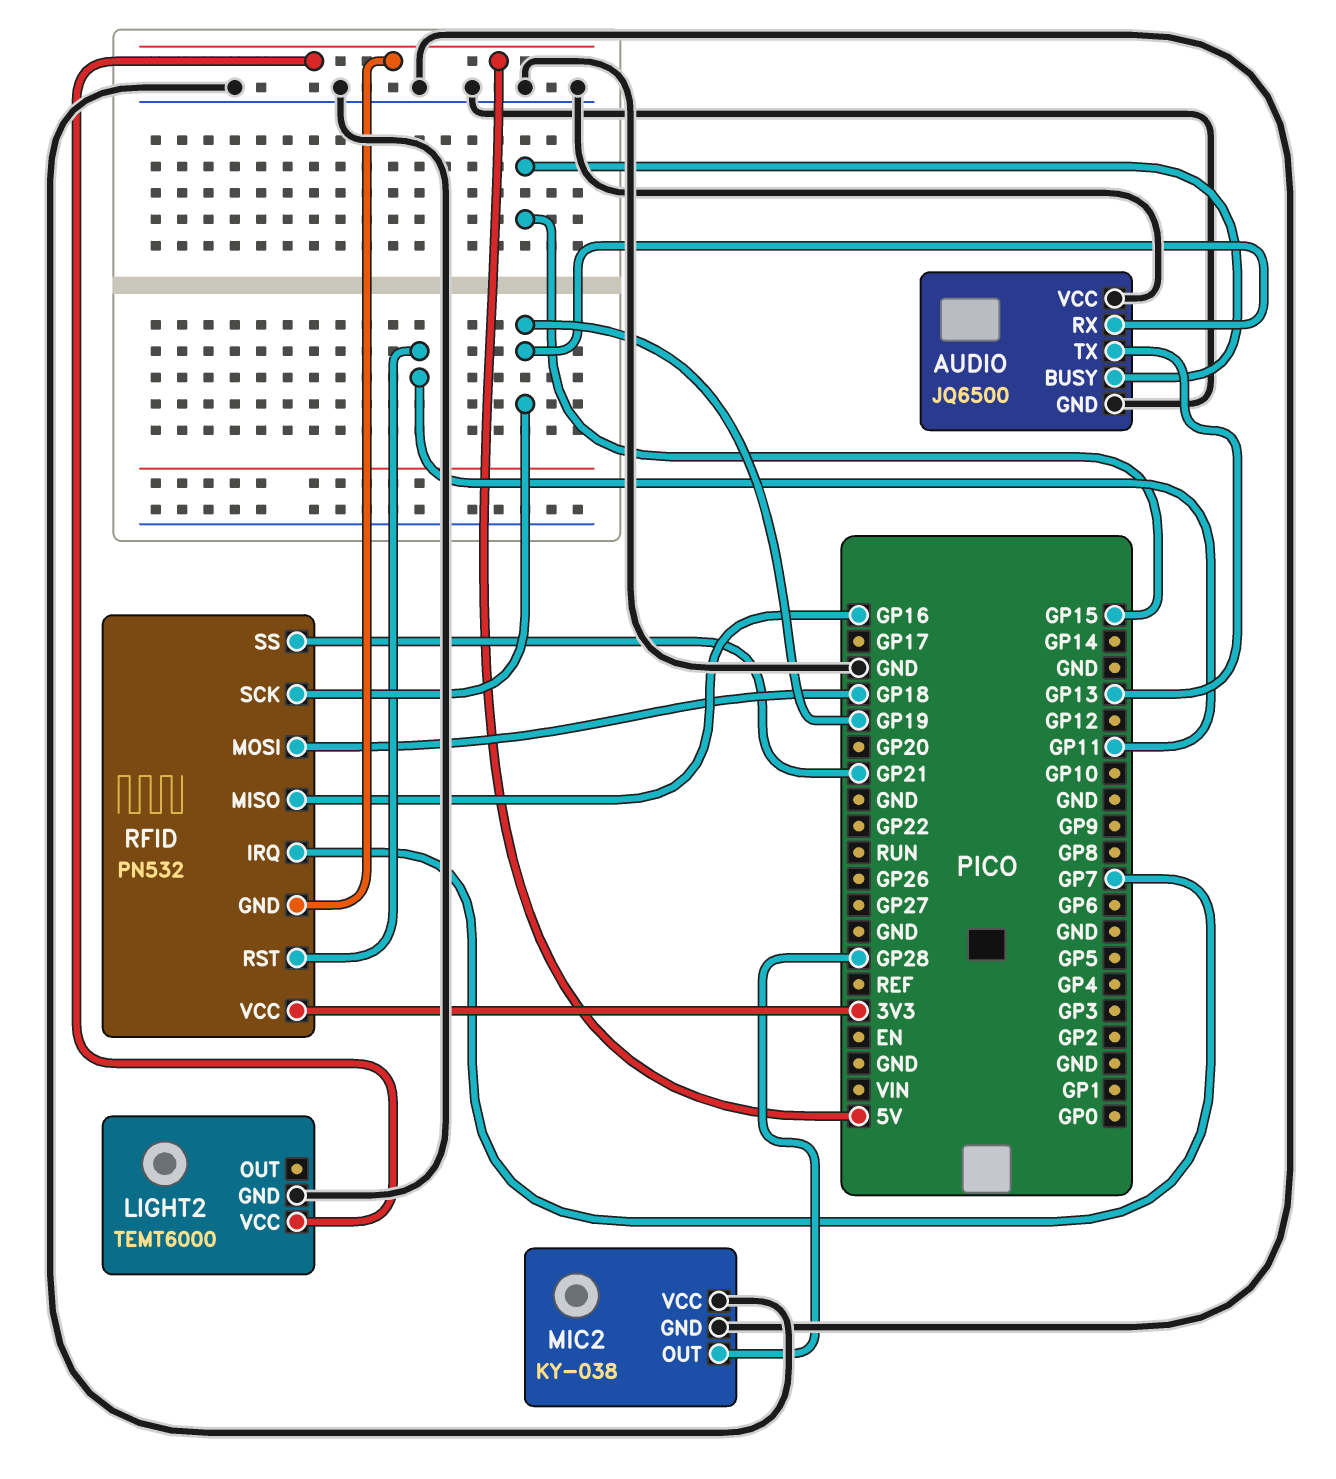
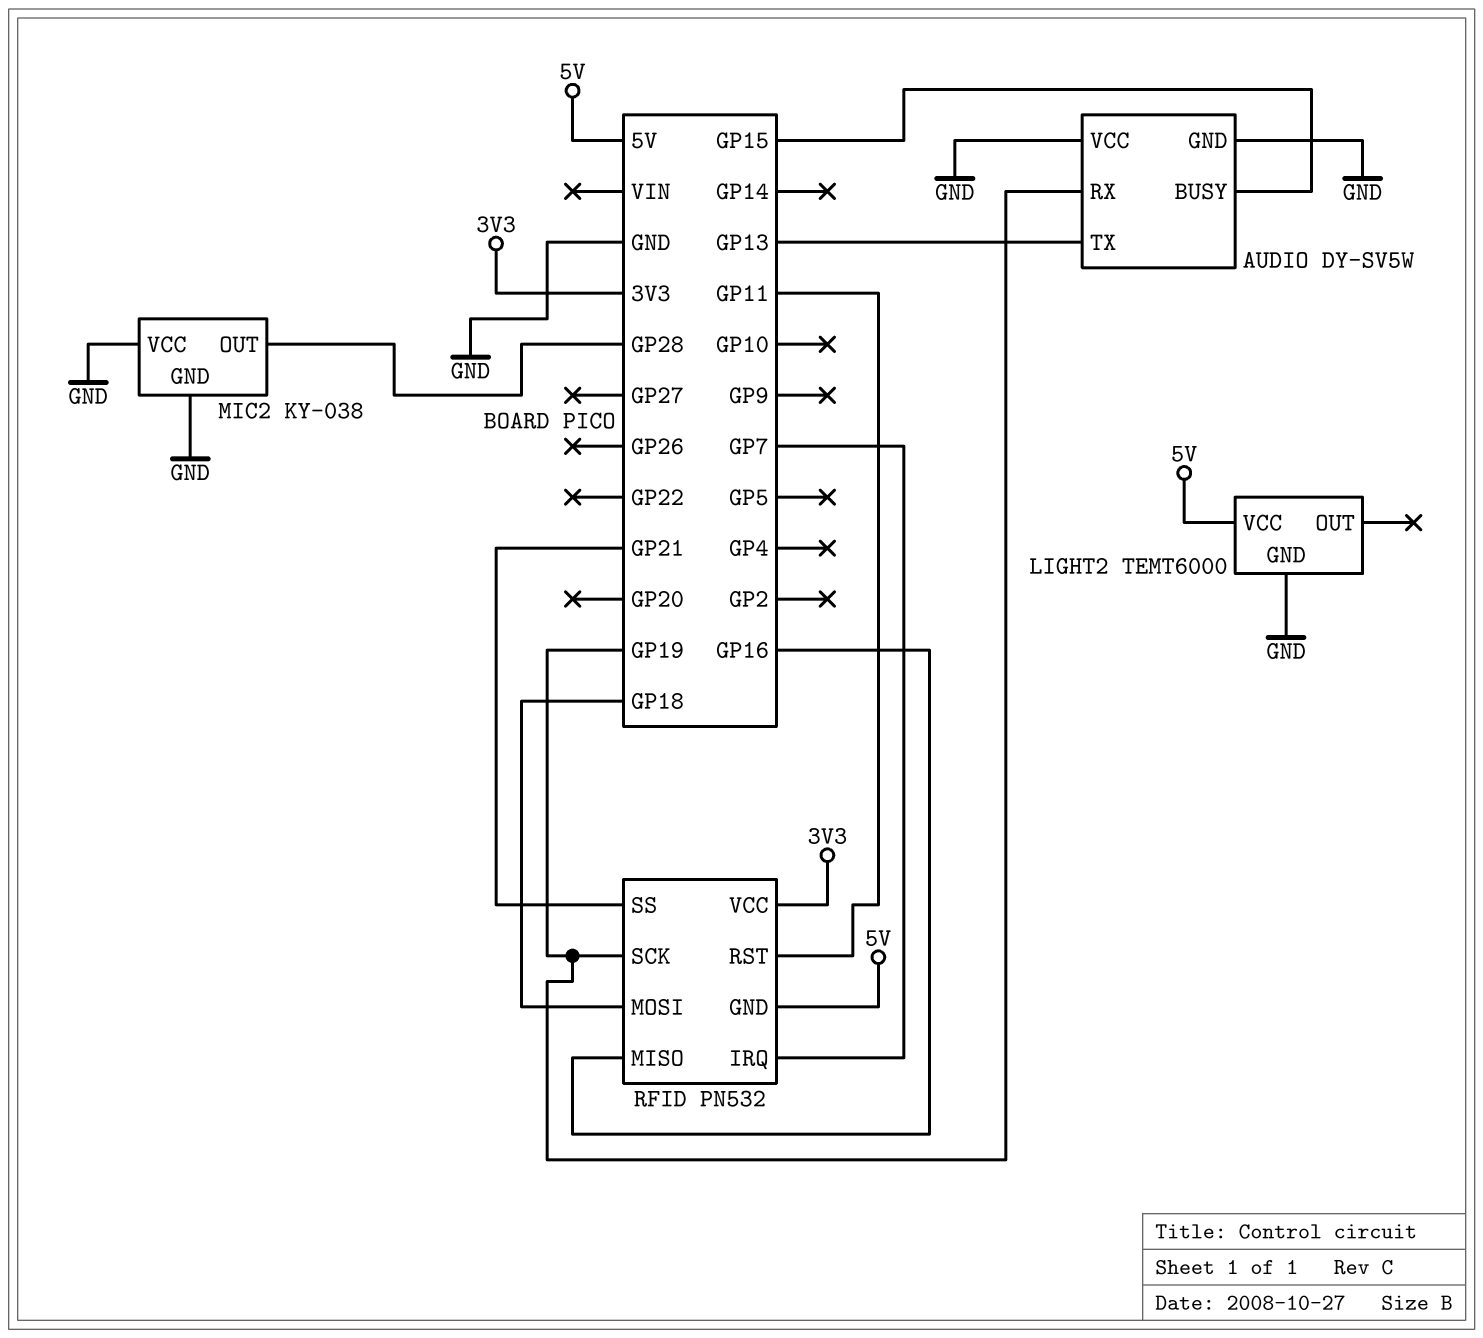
AUDIO: JQ6500 -> DY-SV5W

